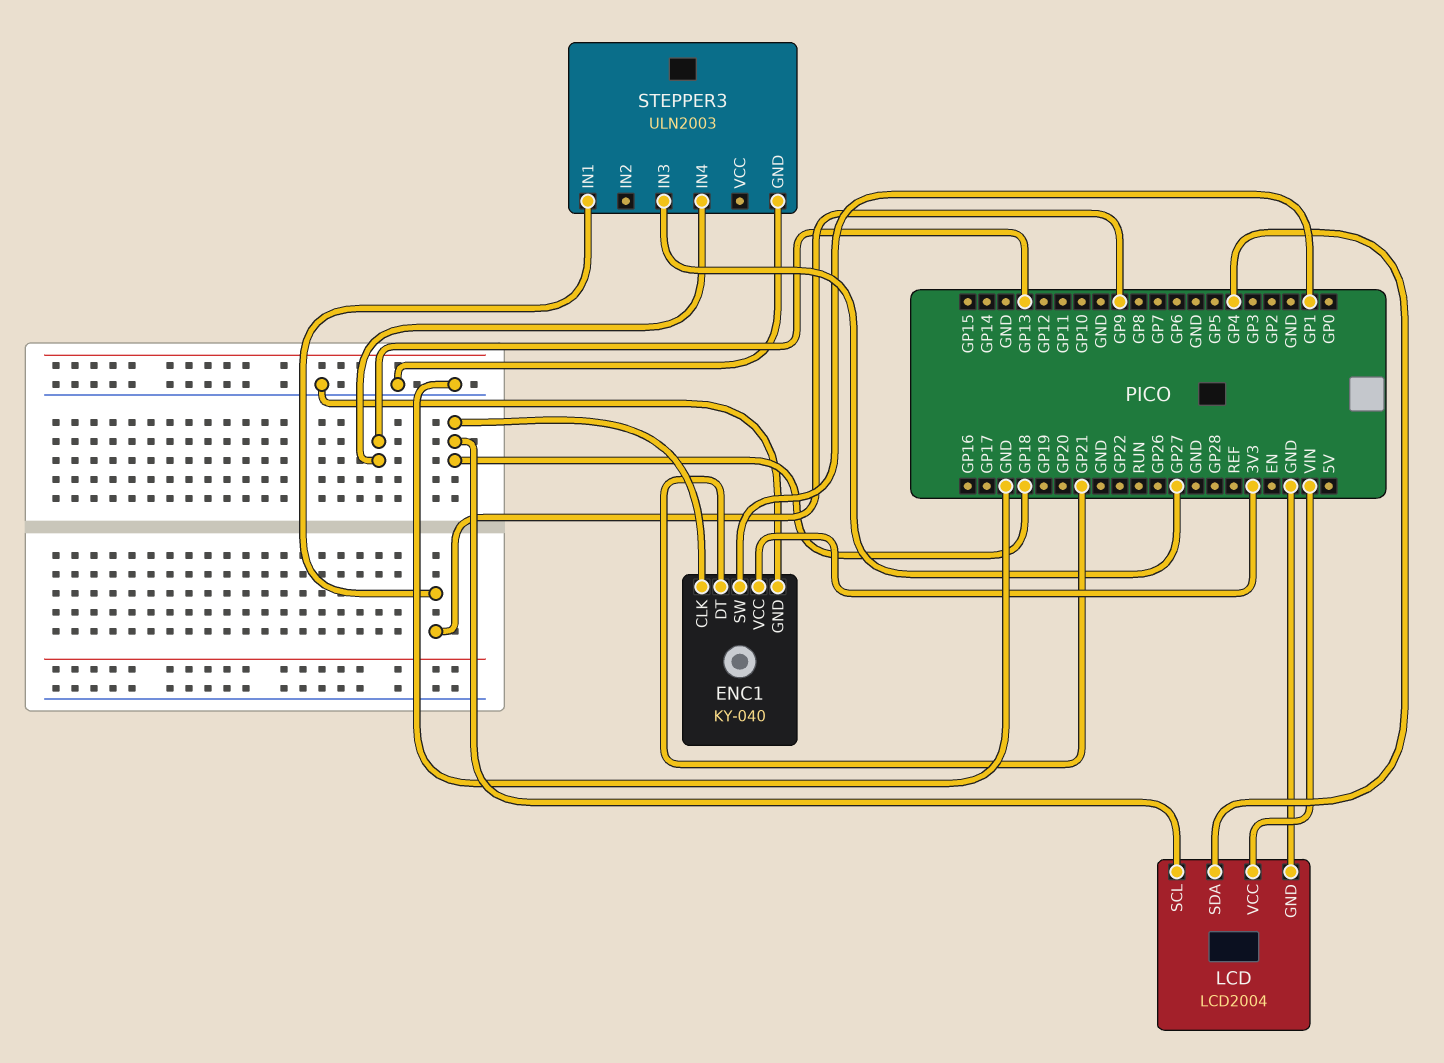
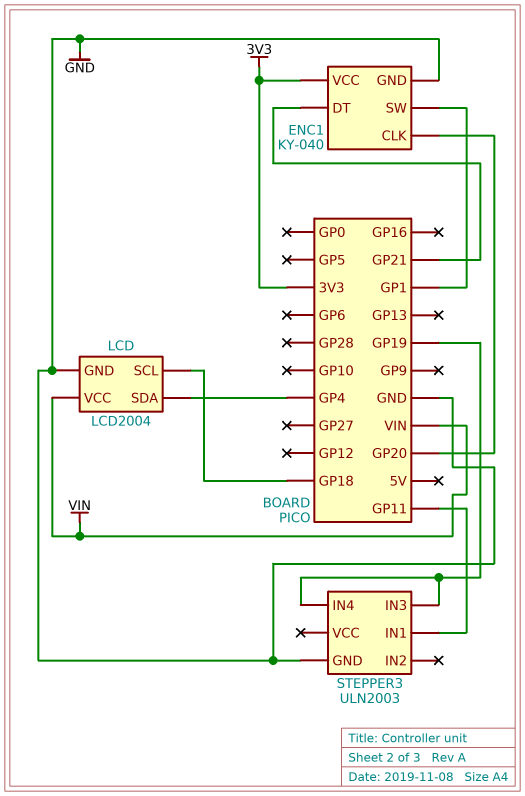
ENC1 pin CLK: GP18 -> GP20
STEPPER3 pin IN1: GP9 -> GP11
STEPPER3 pin IN3: GP27 -> GP19
STEPPER3 pin IN4: GP13 -> GP19

